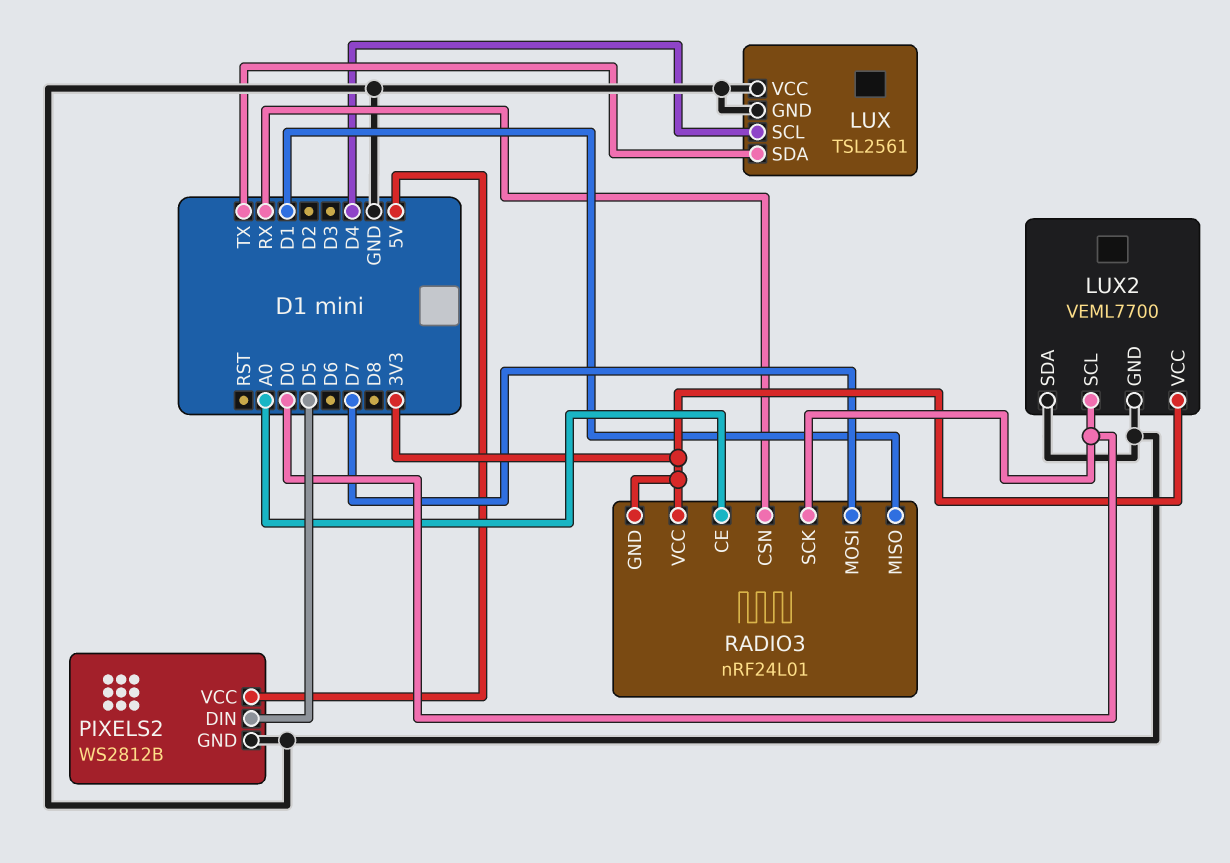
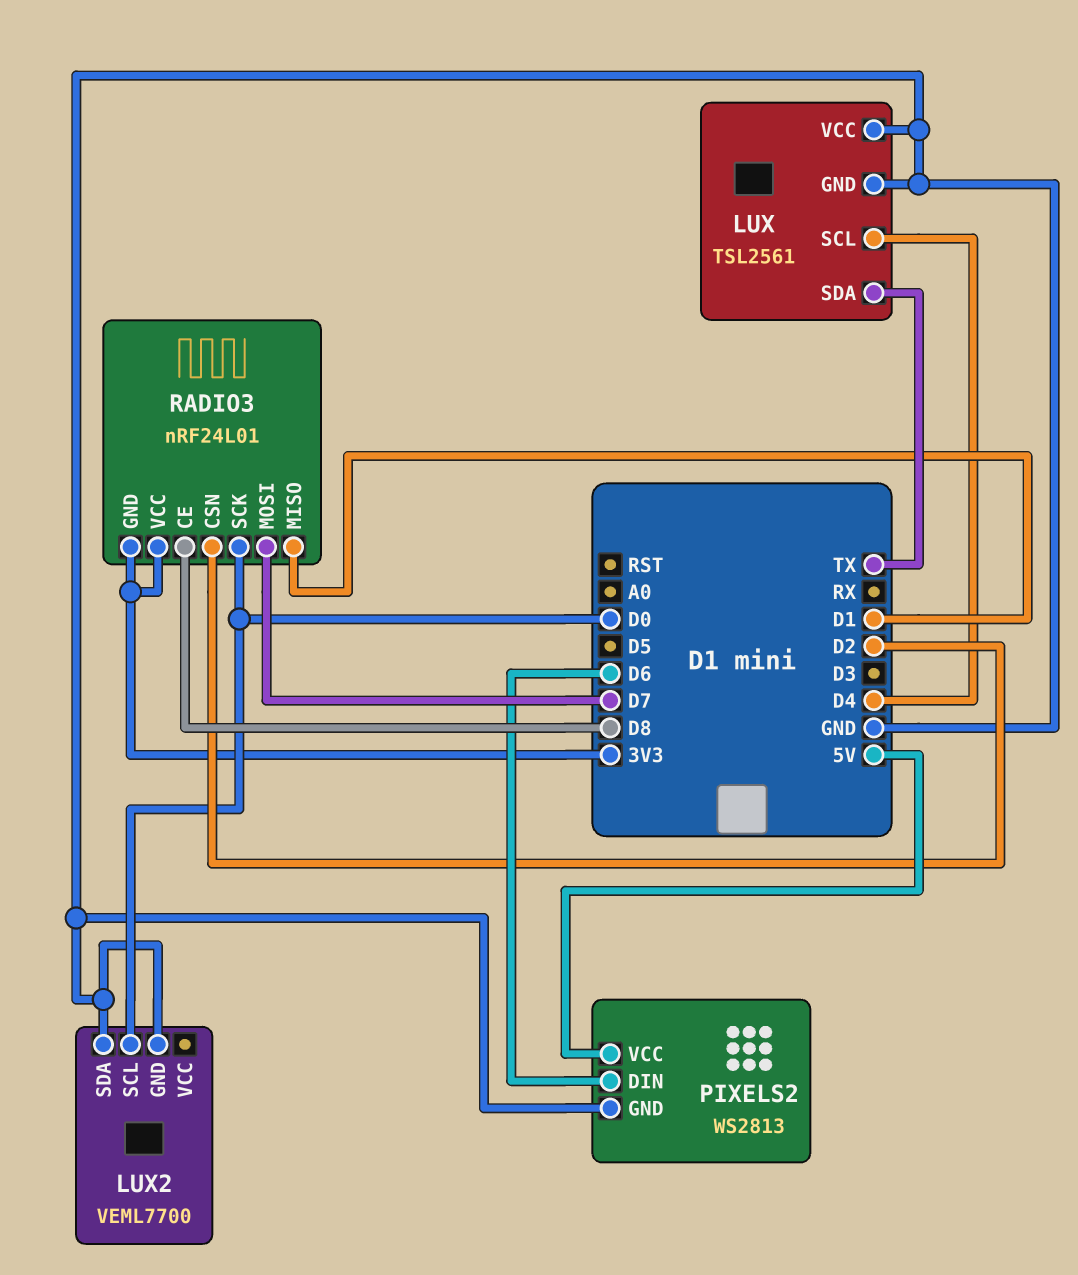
LUX2 pin VCC: 3V3 -> none
PIXELS2: WS2812B -> WS2813
PIXELS2 pin DIN: D5 -> D6
RADIO3 pin CE: A0 -> D8
RADIO3 pin CSN: RX -> D2

